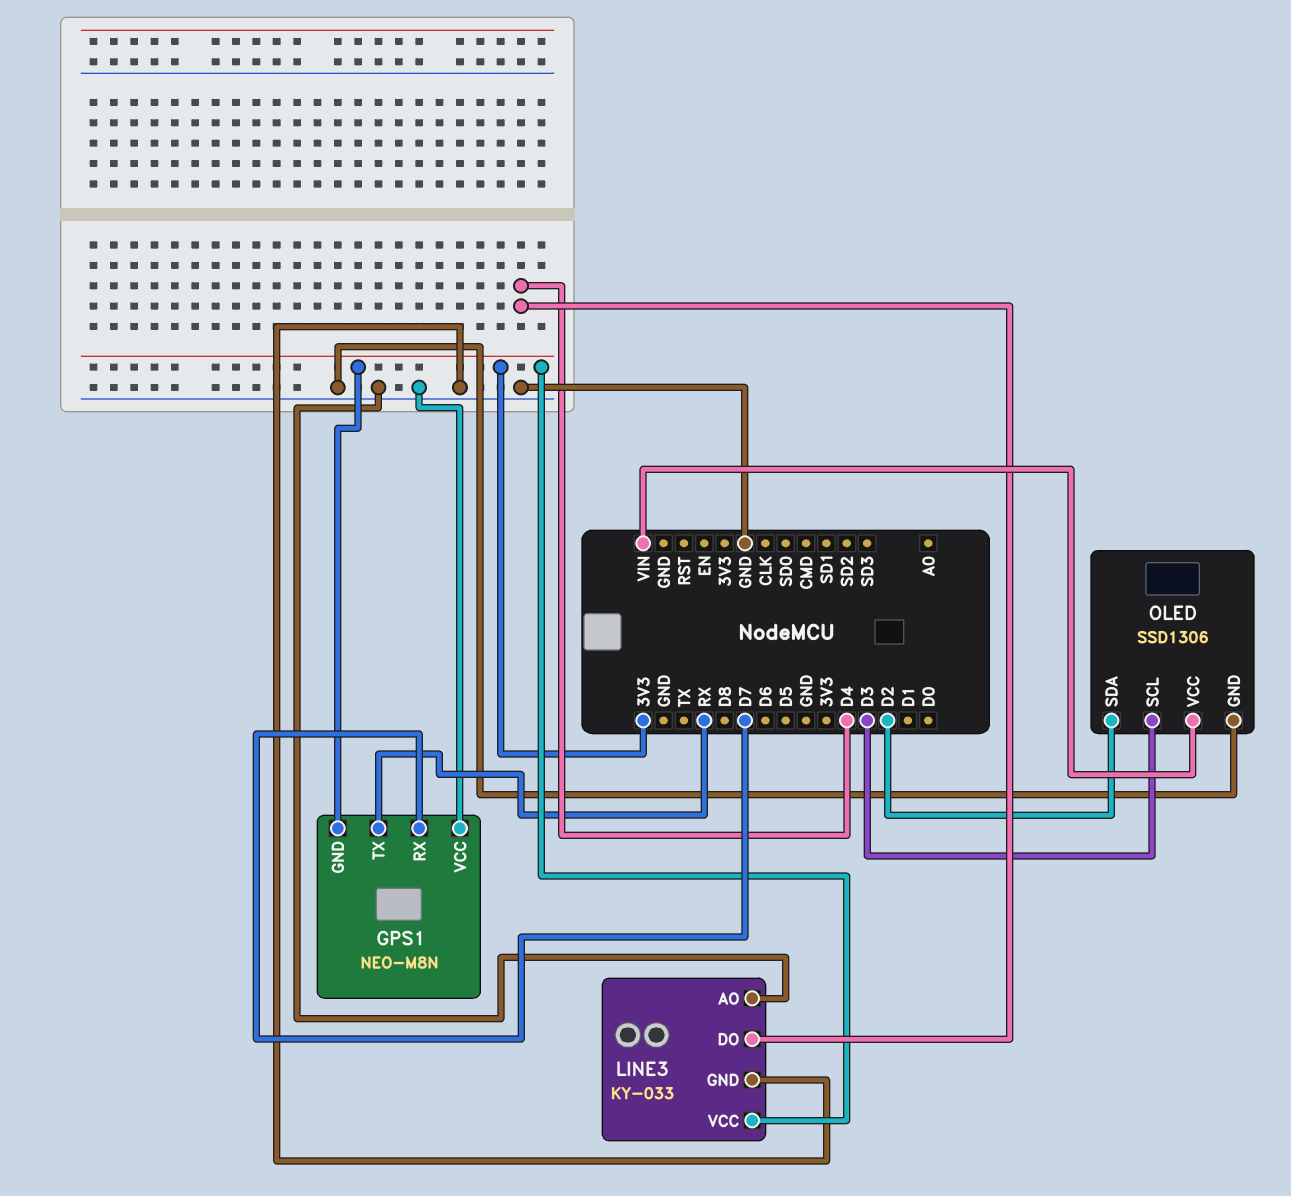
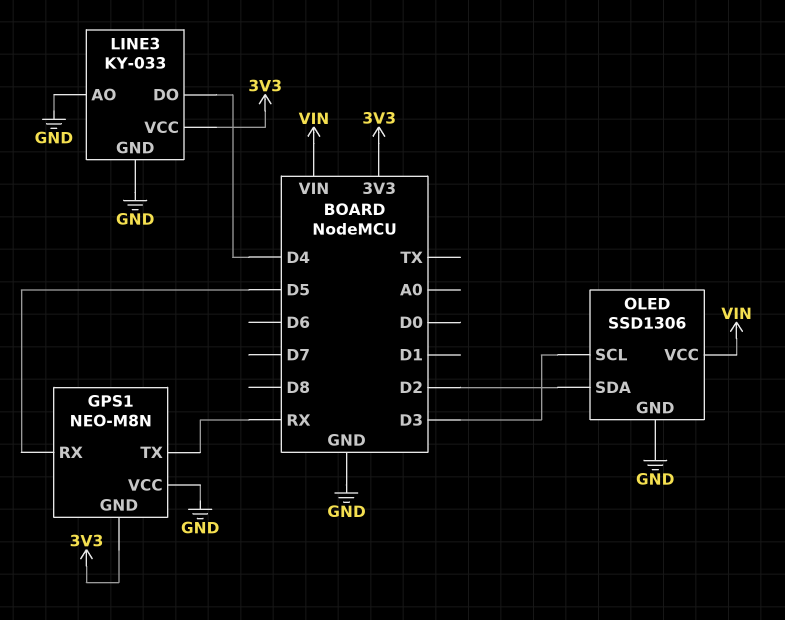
GPS1 pin RX: D7 -> D5

